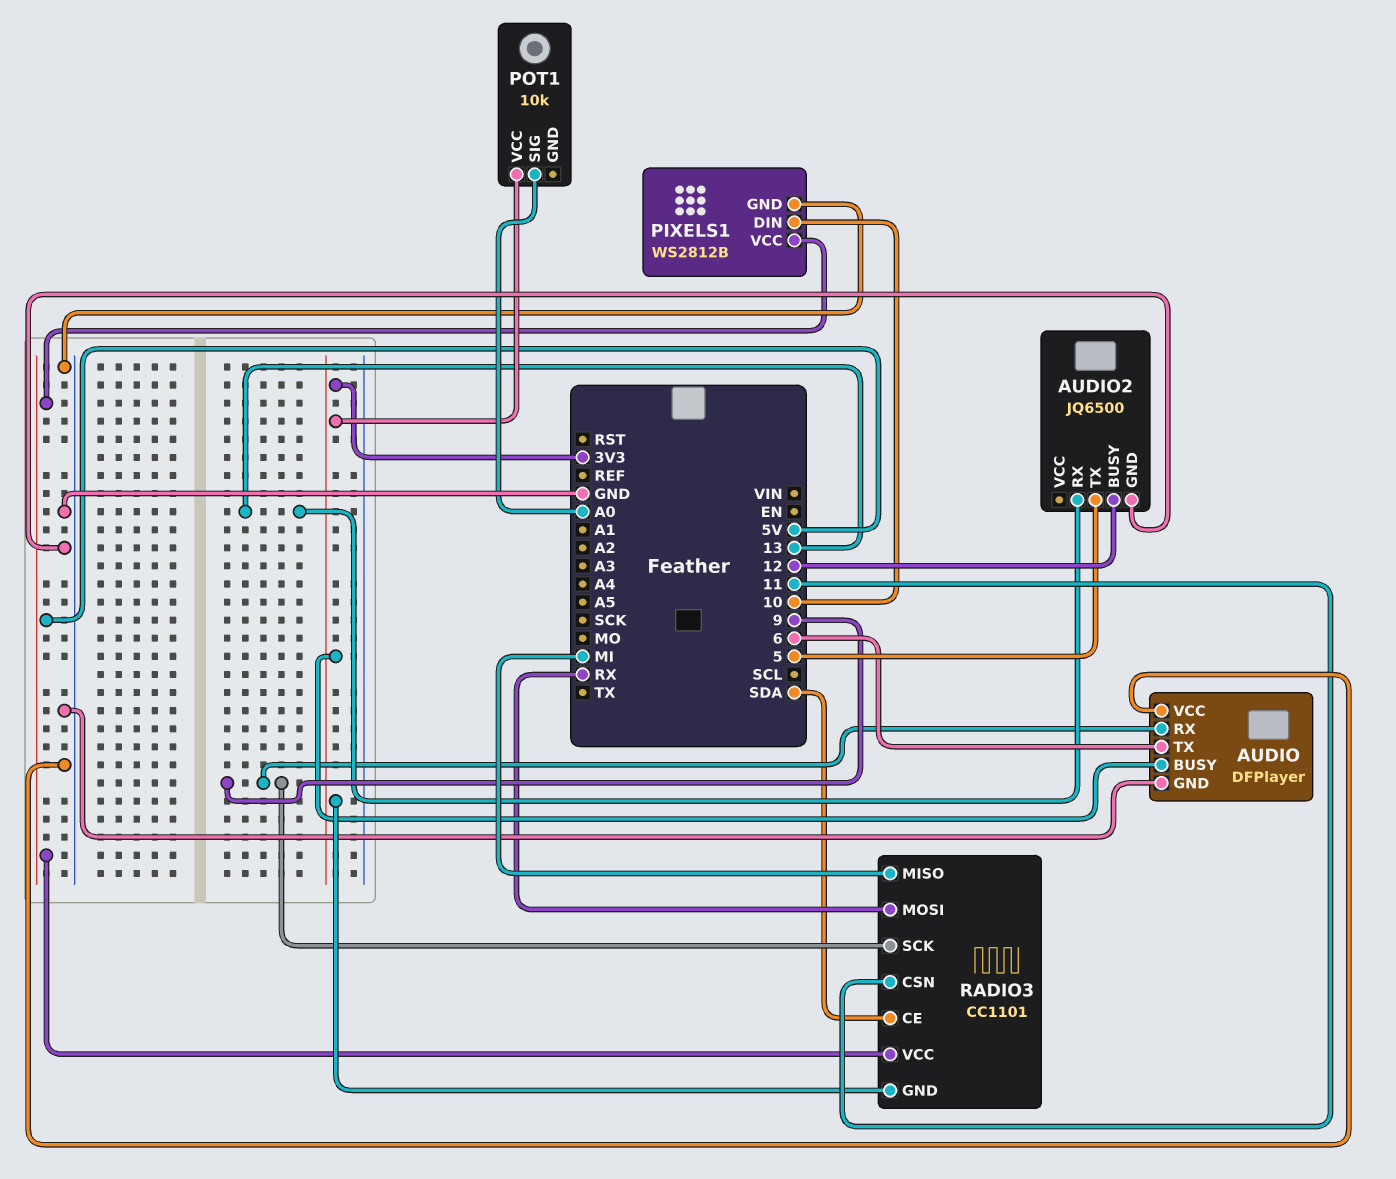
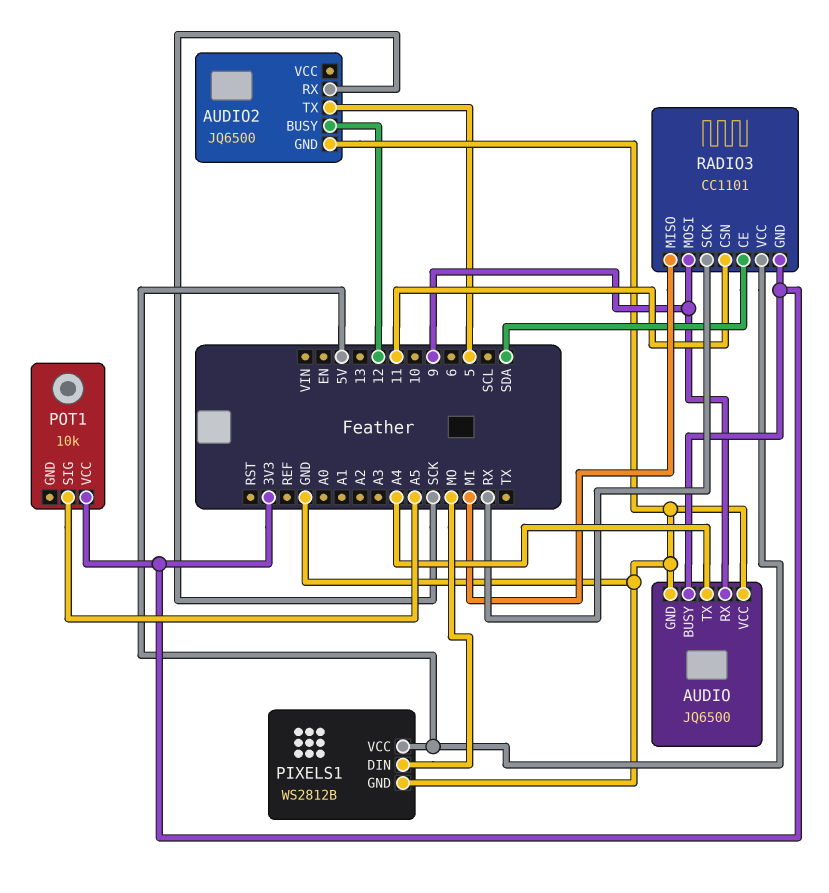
AUDIO: DFPlayer -> JQ6500
AUDIO pin TX: 6 -> A4
AUDIO2 pin RX: 13 -> SCK
PIXELS1 pin DIN: 10 -> MO
POT1 pin SIG: A0 -> A5
RADIO3 pin MOSI: RX -> 9
RADIO3 pin SCK: 9 -> RX

